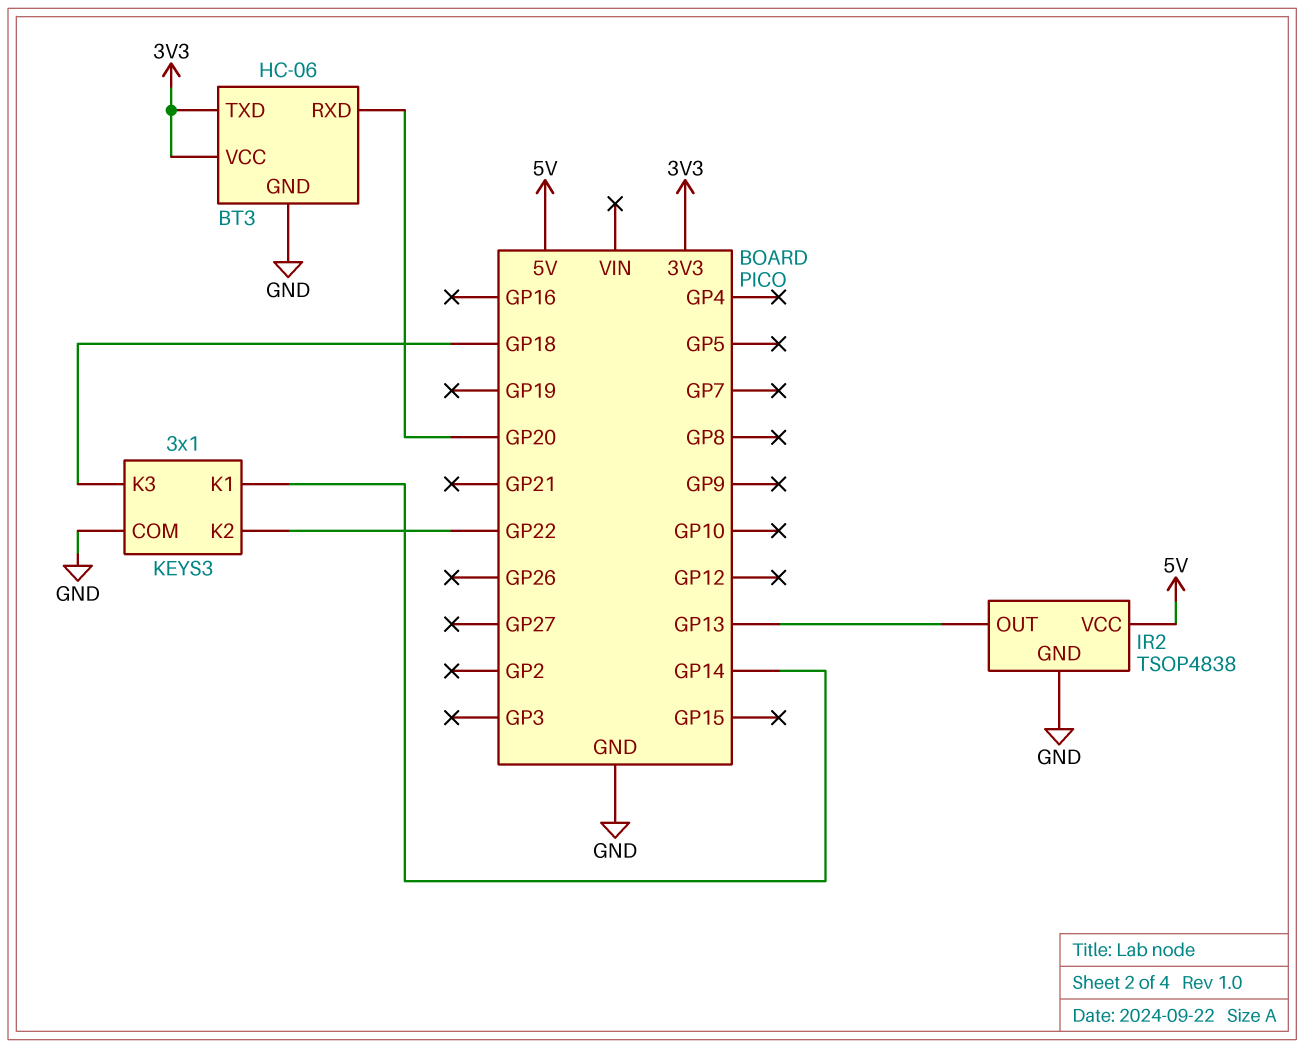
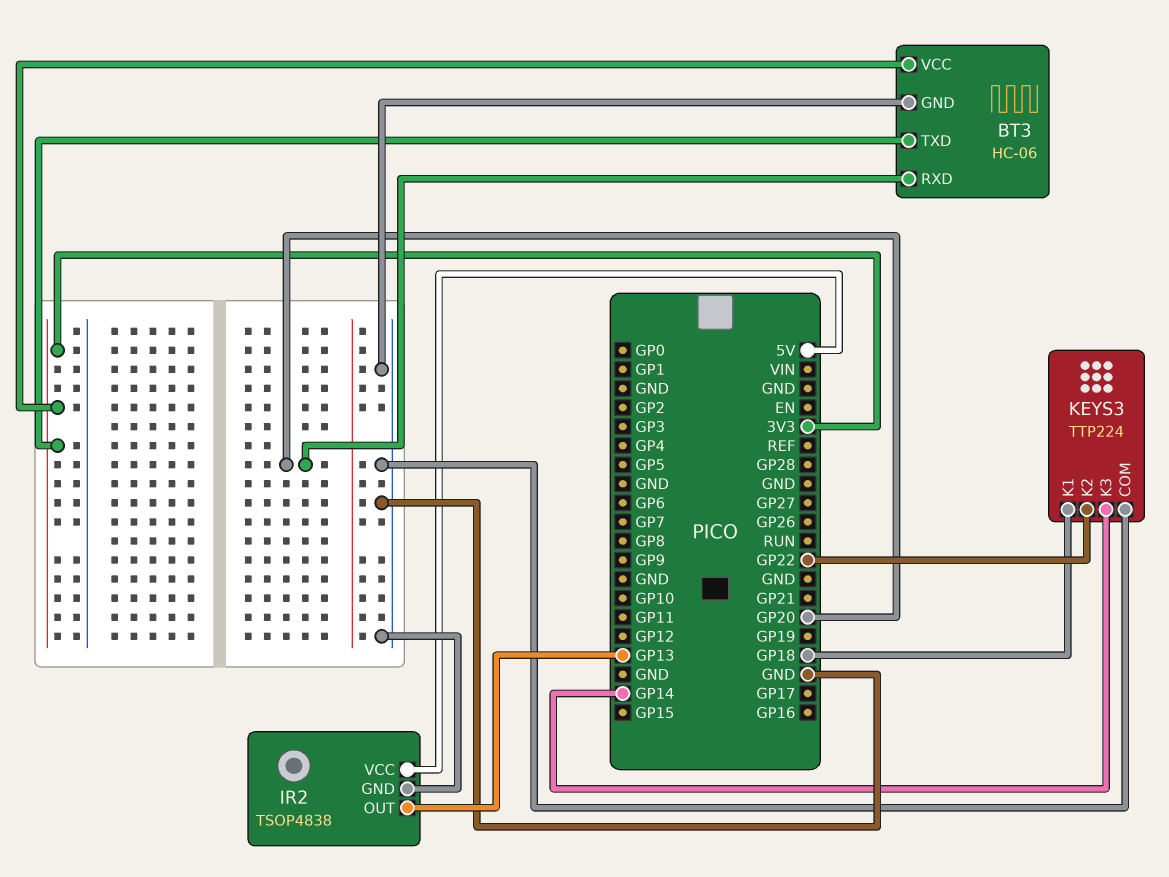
KEYS3: 3x1 -> TTP224
KEYS3 pin K1: GP14 -> GP18
KEYS3 pin K3: GP18 -> GP14

